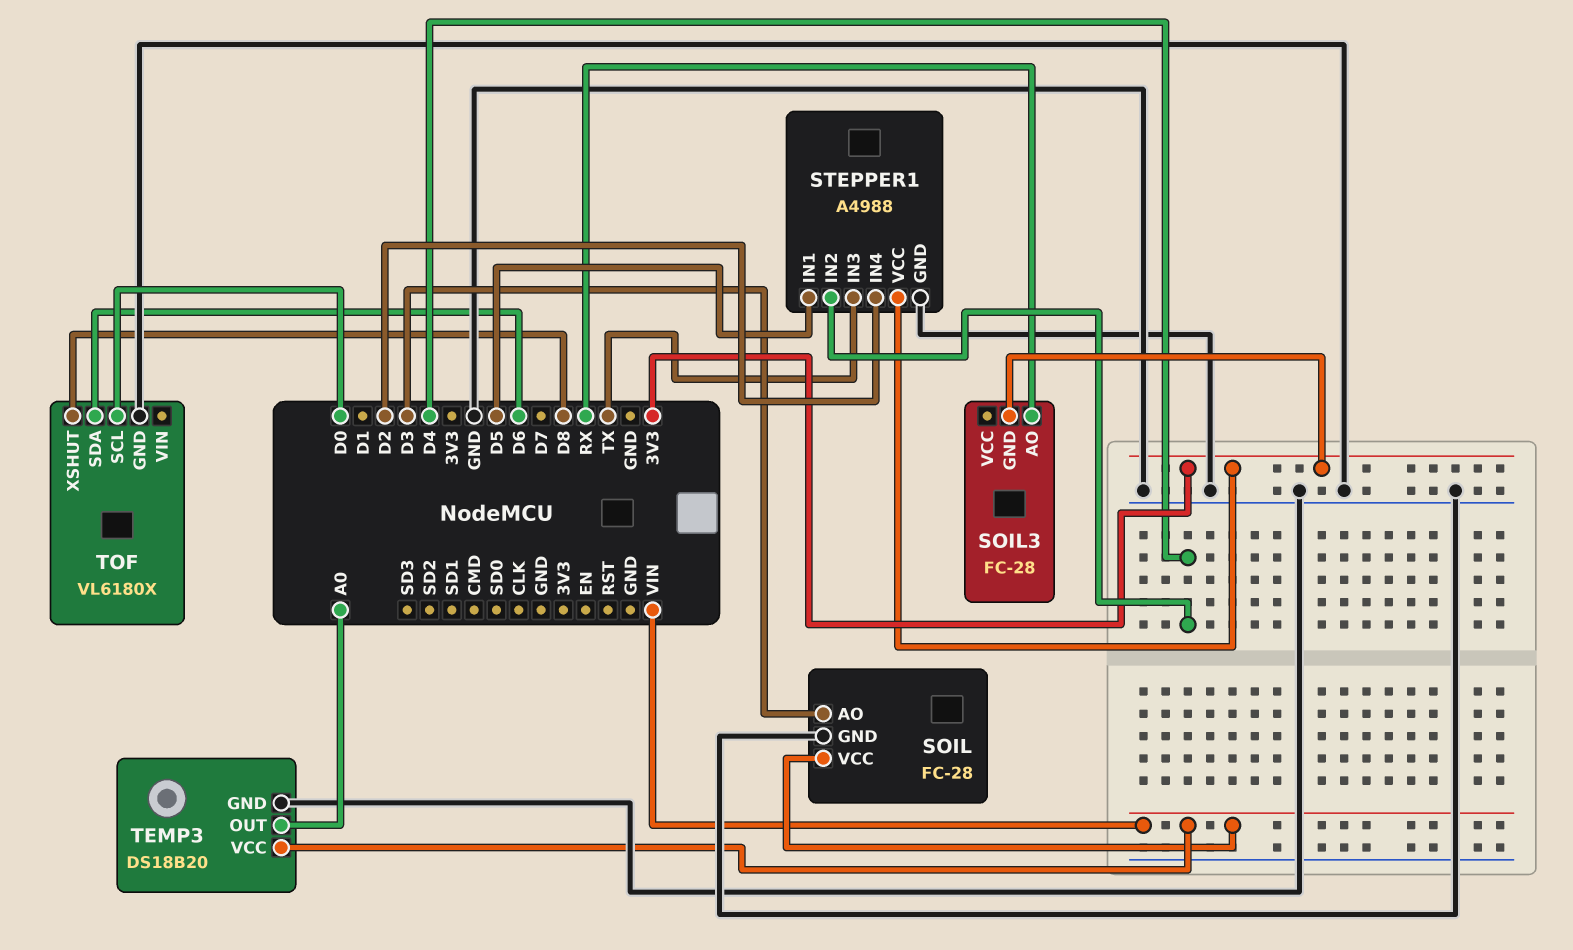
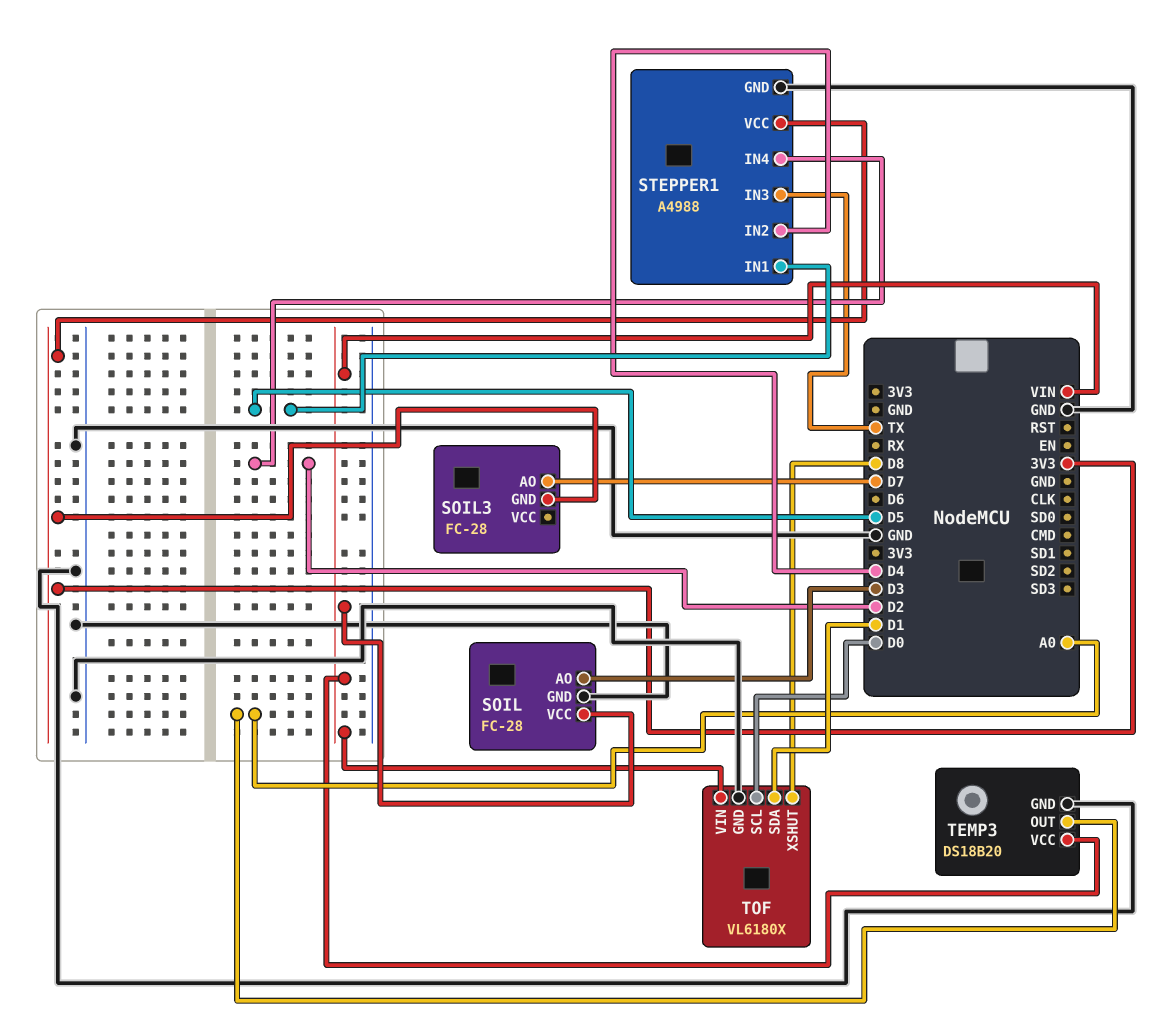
SOIL3 pin AO: RX -> D7
TOF pin SDA: D6 -> D1
TOF pin VIN: none -> VIN

